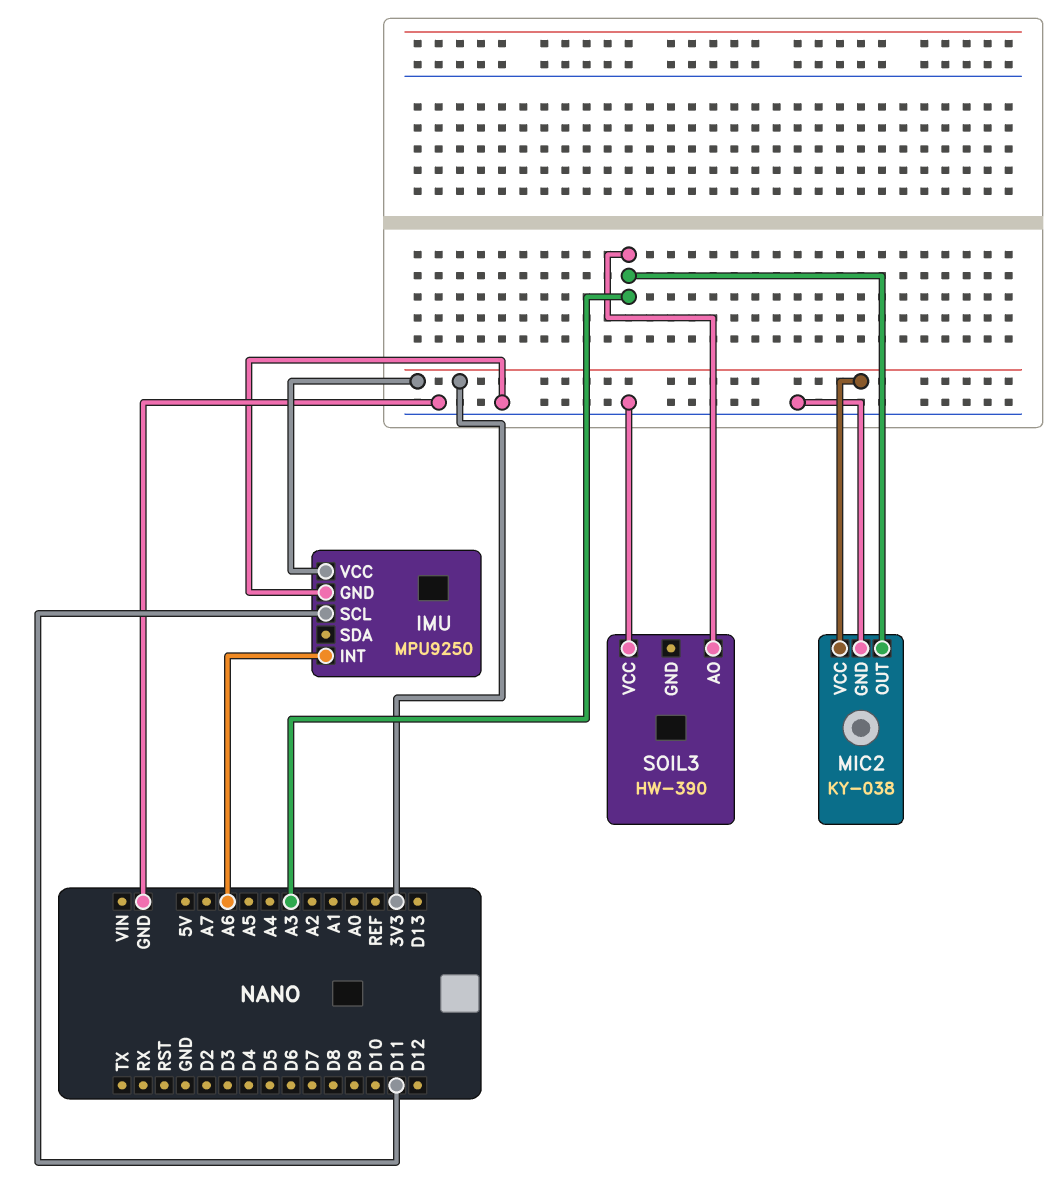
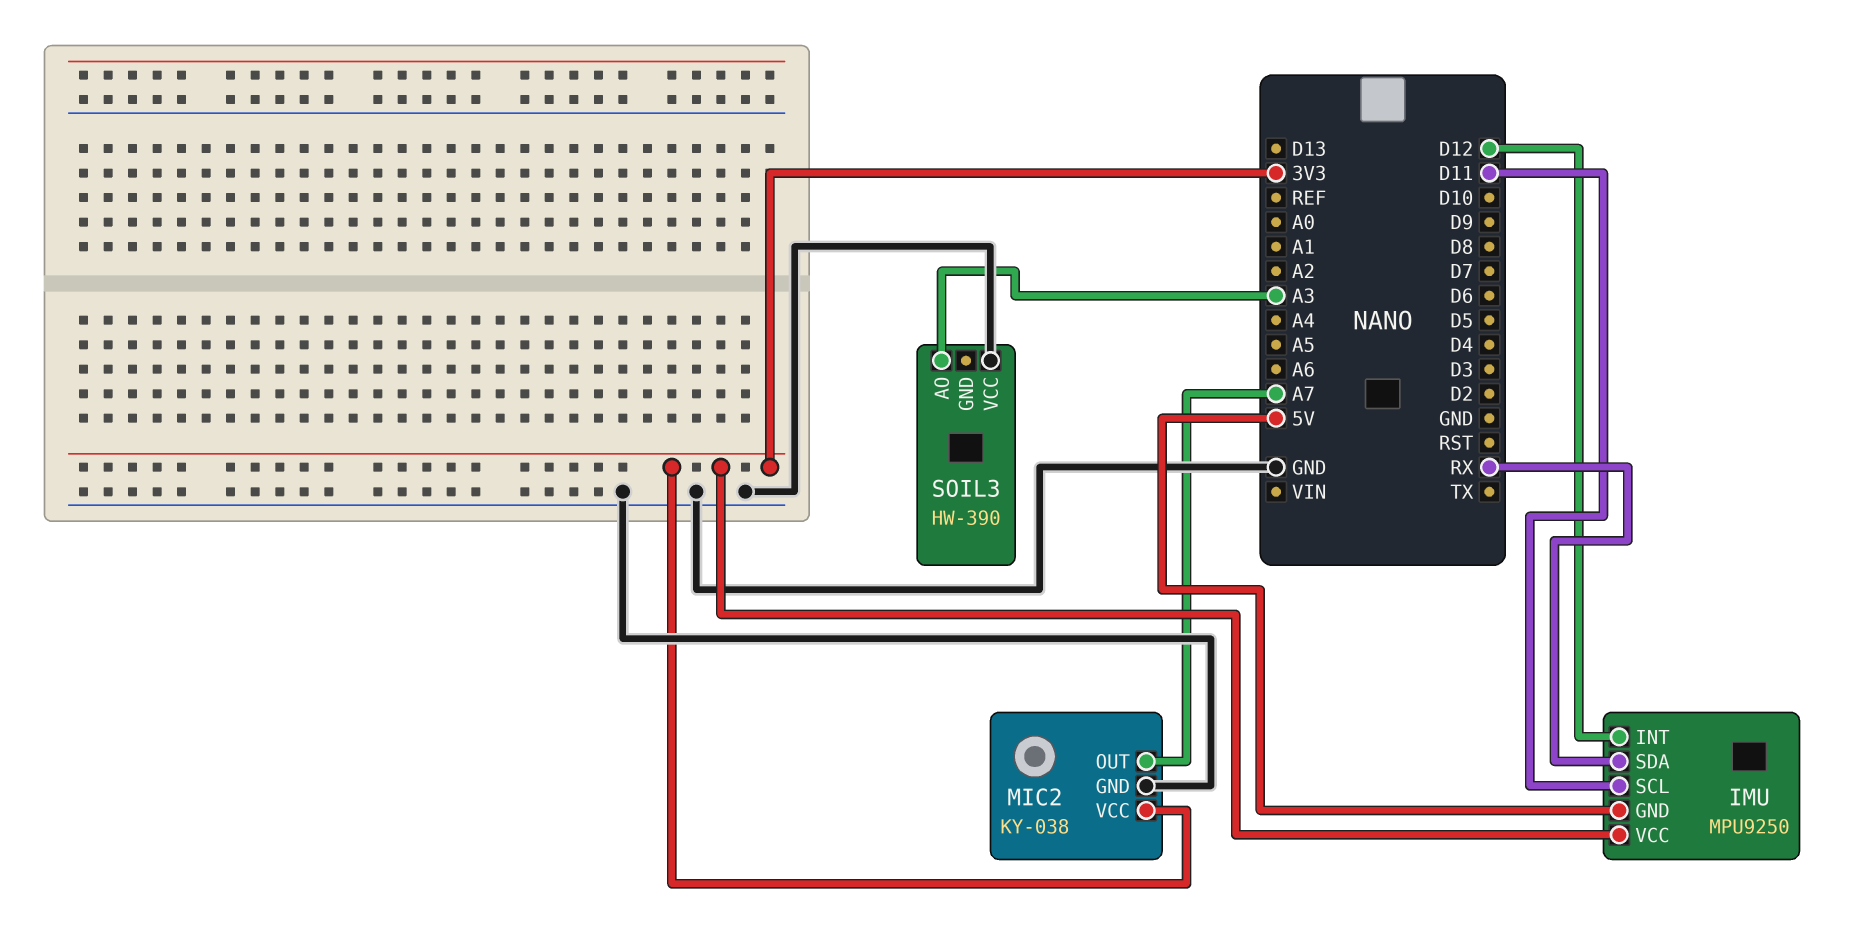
IMU pin GND: GND -> 5V
IMU pin INT: A6 -> D12
IMU pin SDA: none -> RX
MIC2 pin OUT: A3 -> A7

